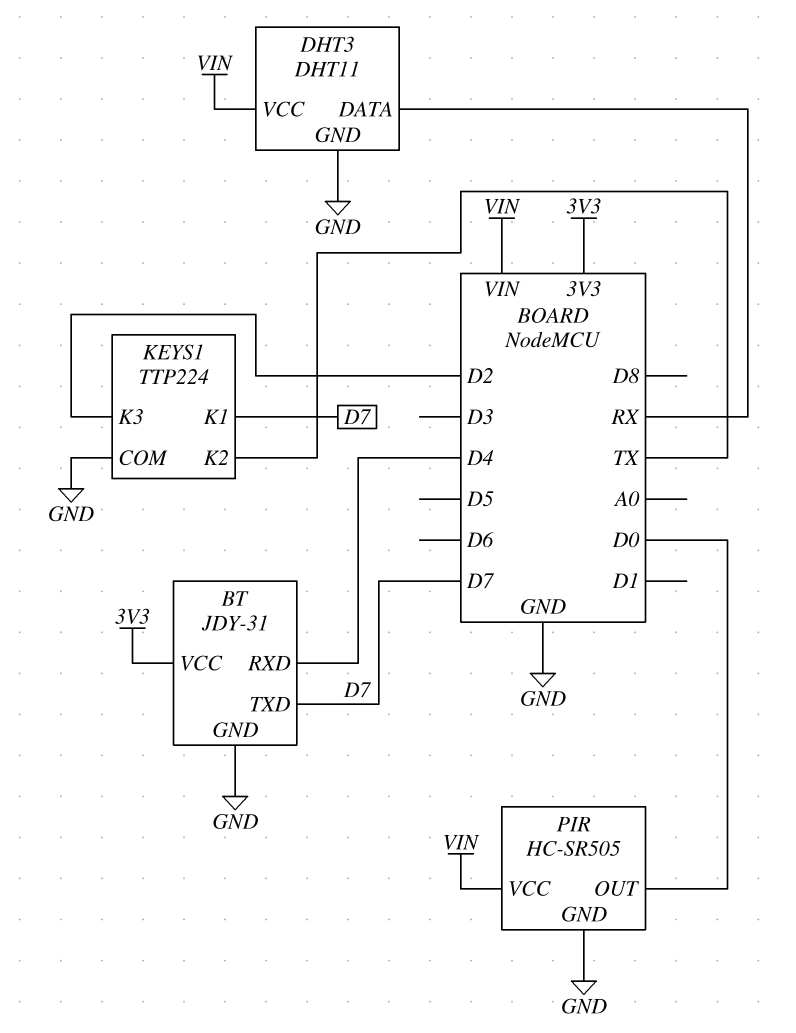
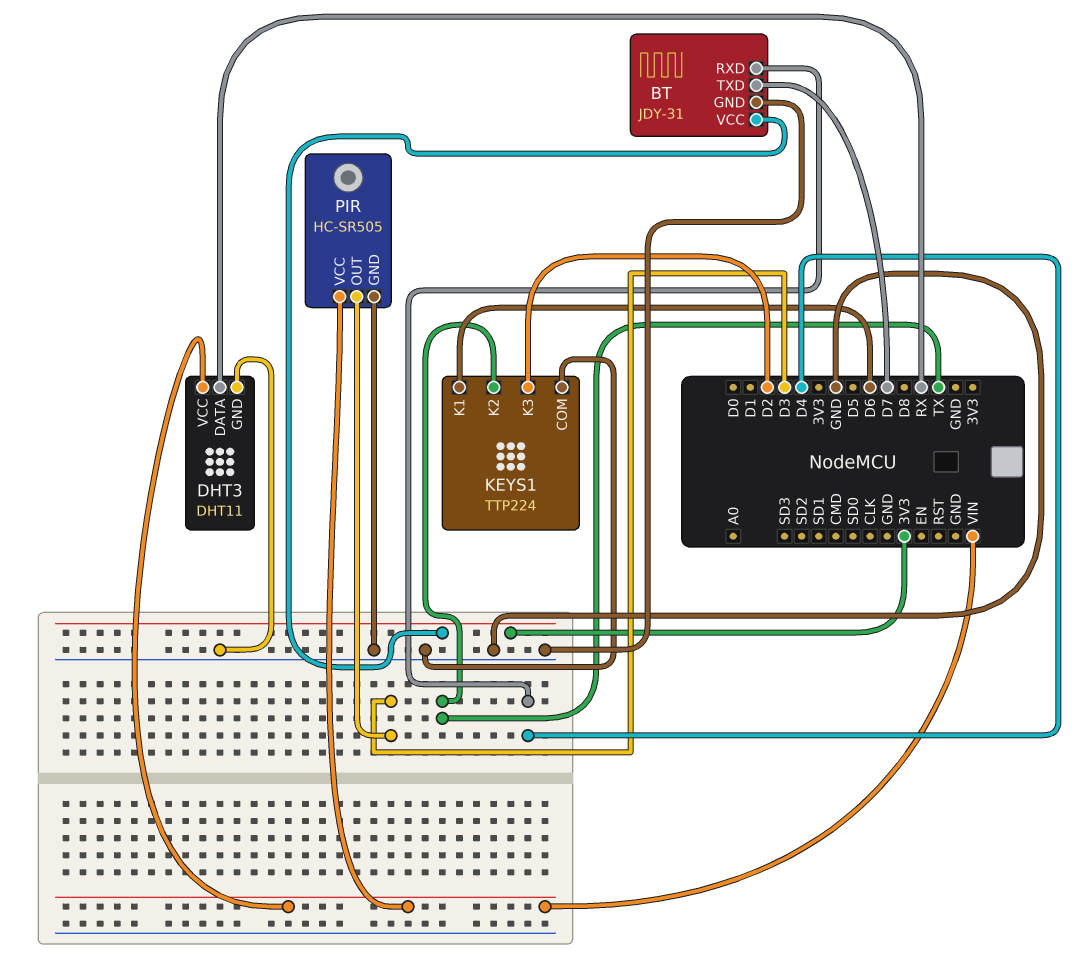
KEYS1 pin K1: D7 -> D6
PIR pin OUT: D0 -> D3

